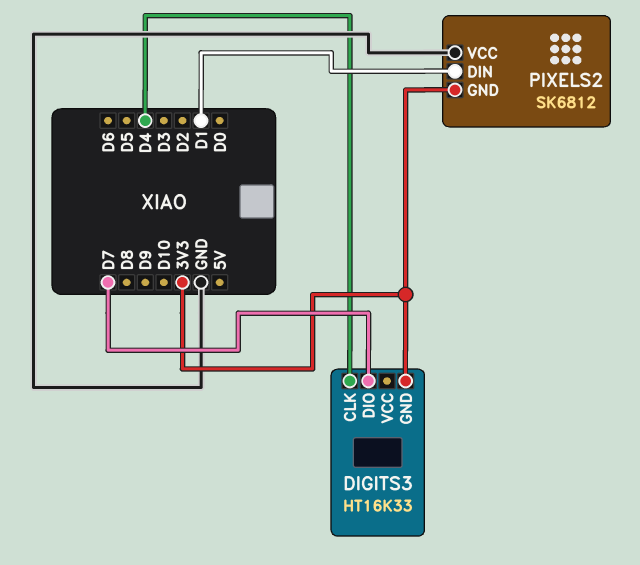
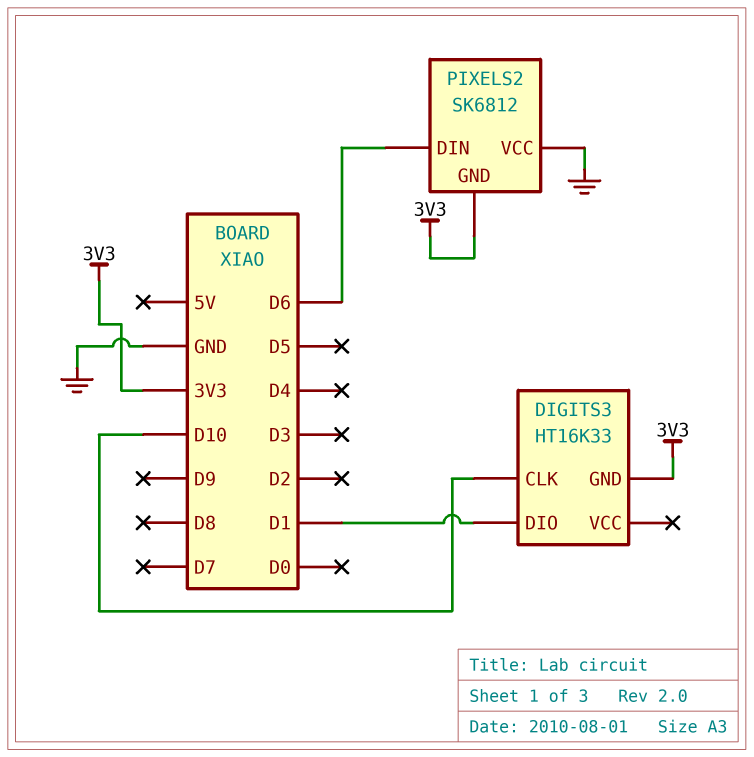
DIGITS3 pin CLK: D4 -> D10
DIGITS3 pin DIO: D7 -> D1
PIXELS2 pin DIN: D1 -> D6

